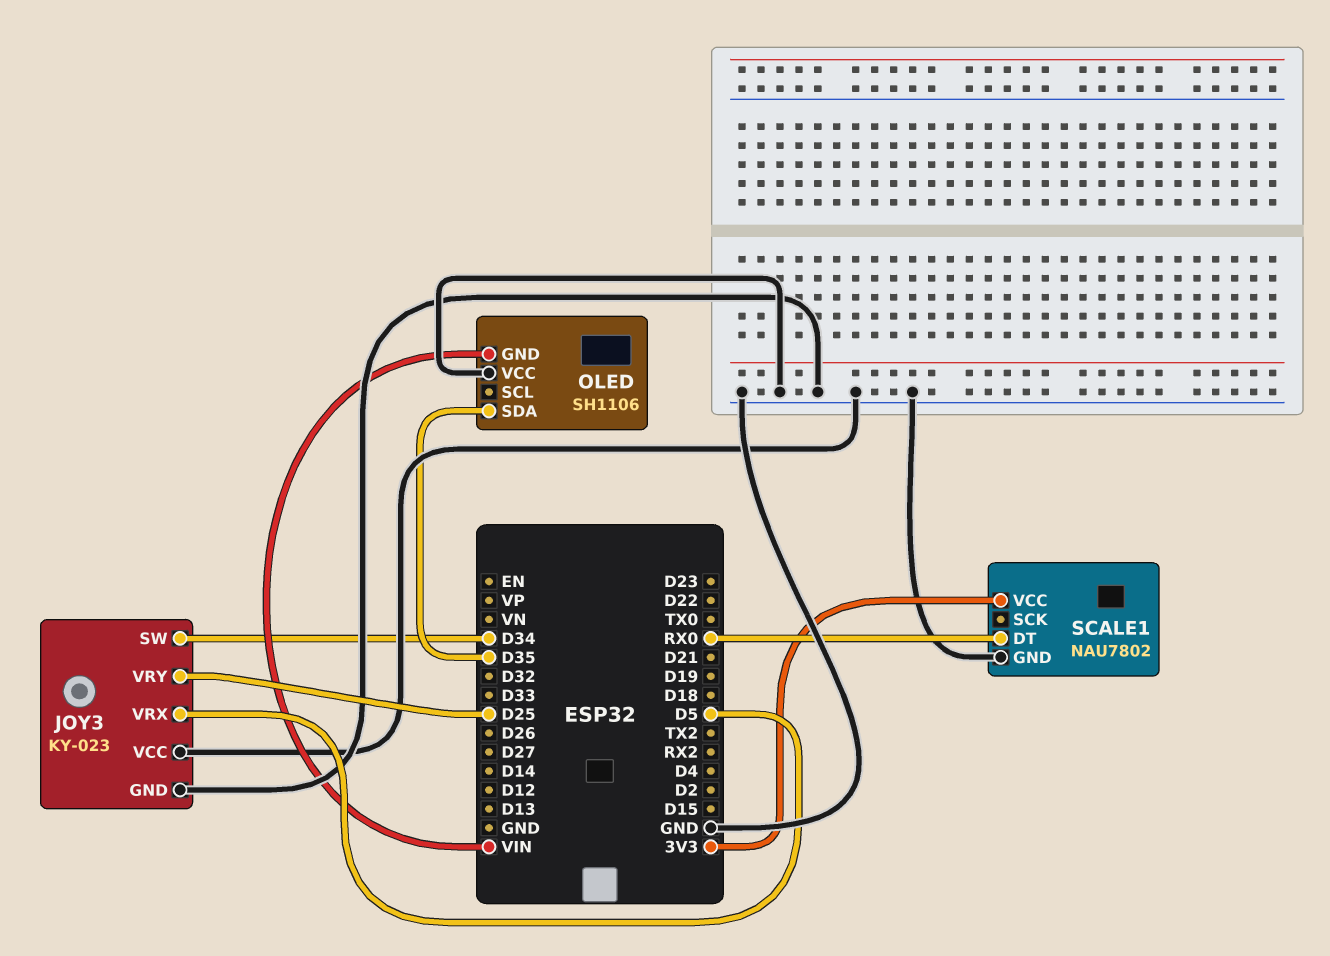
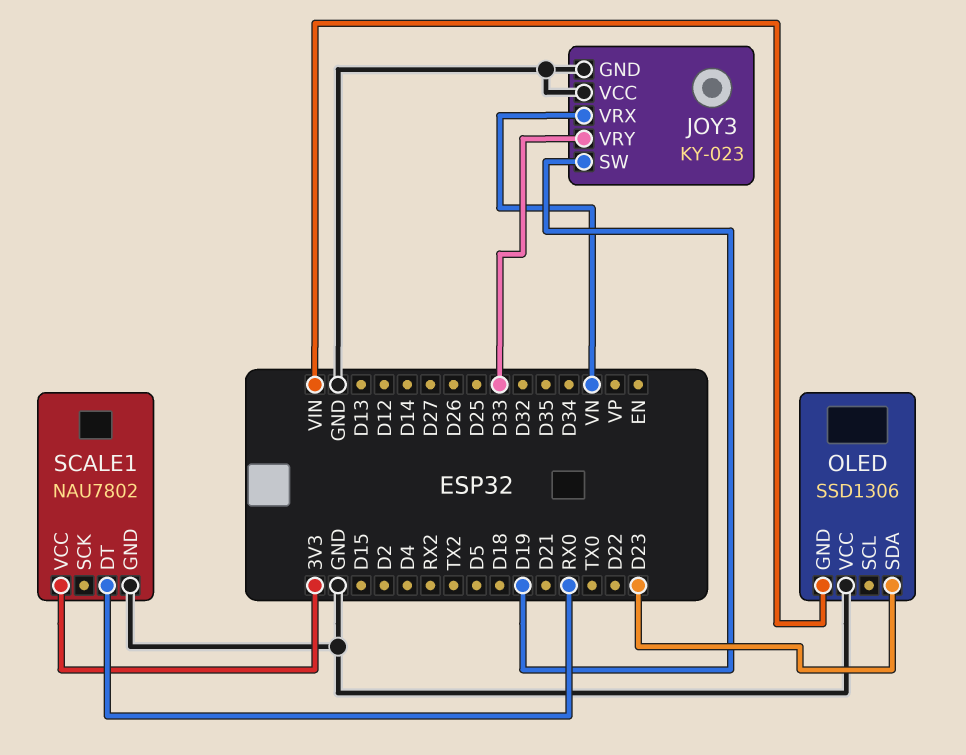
JOY3 pin SW: D34 -> D19
JOY3 pin VRX: D5 -> VN
JOY3 pin VRY: D25 -> D33
OLED: SH1106 -> SSD1306
OLED pin SDA: D35 -> D23

